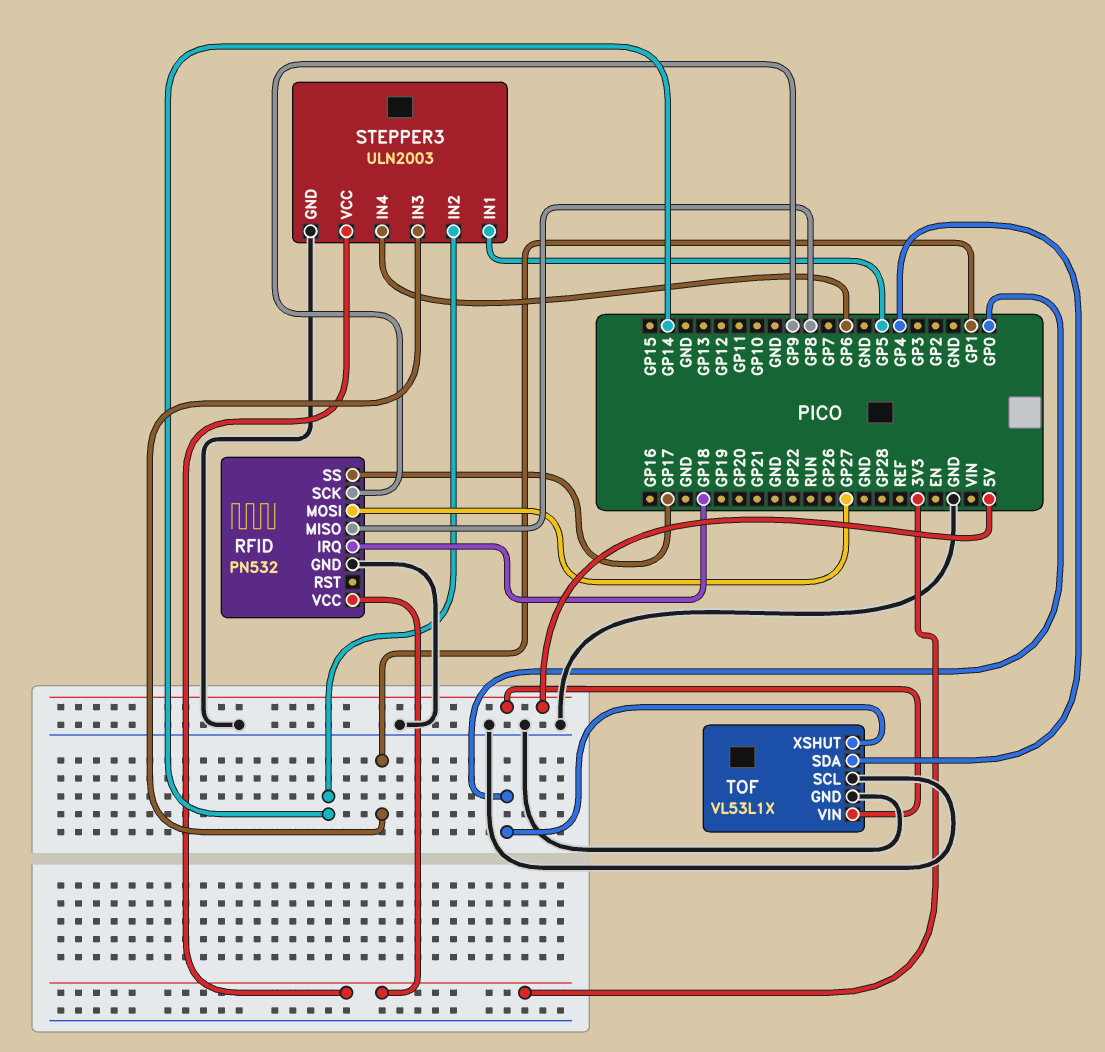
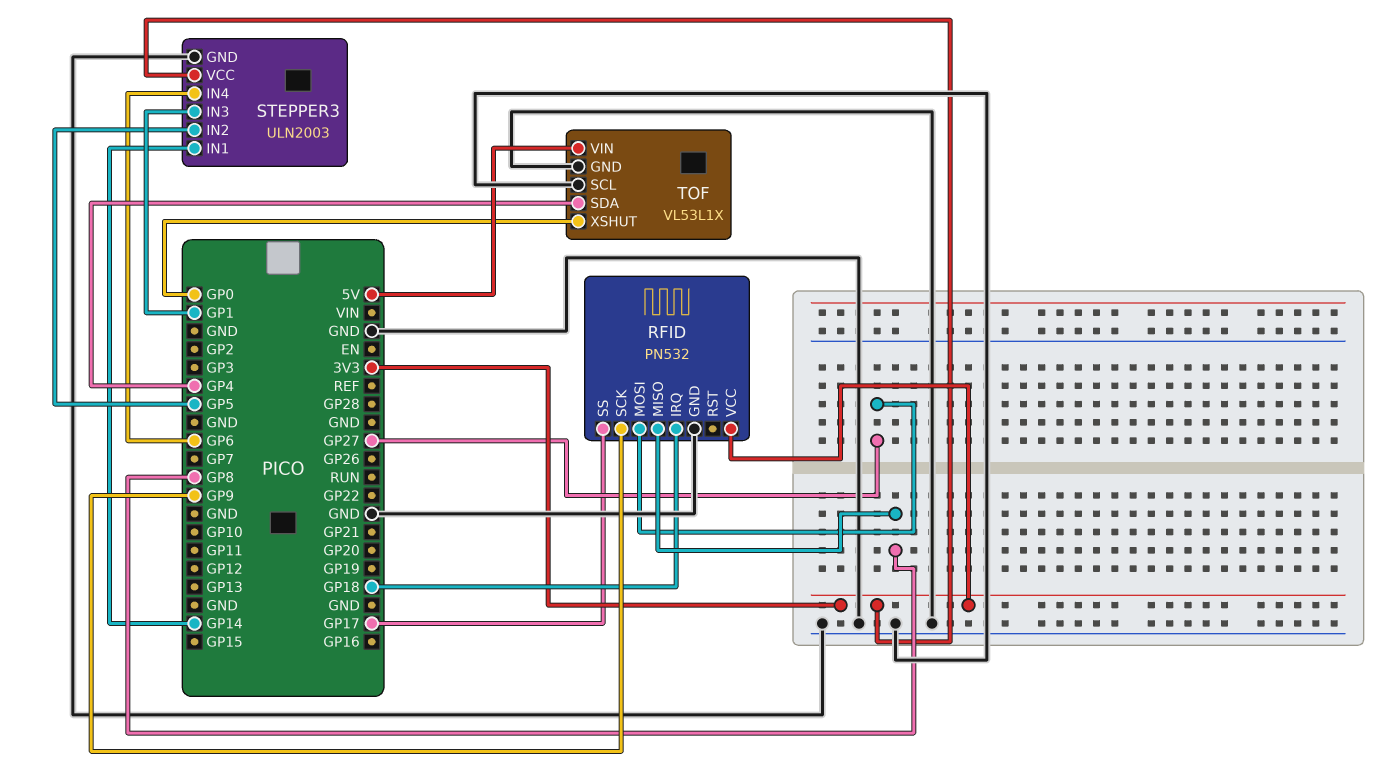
STEPPER3 pin IN1: GP5 -> GP14
STEPPER3 pin IN2: GP14 -> GP5

